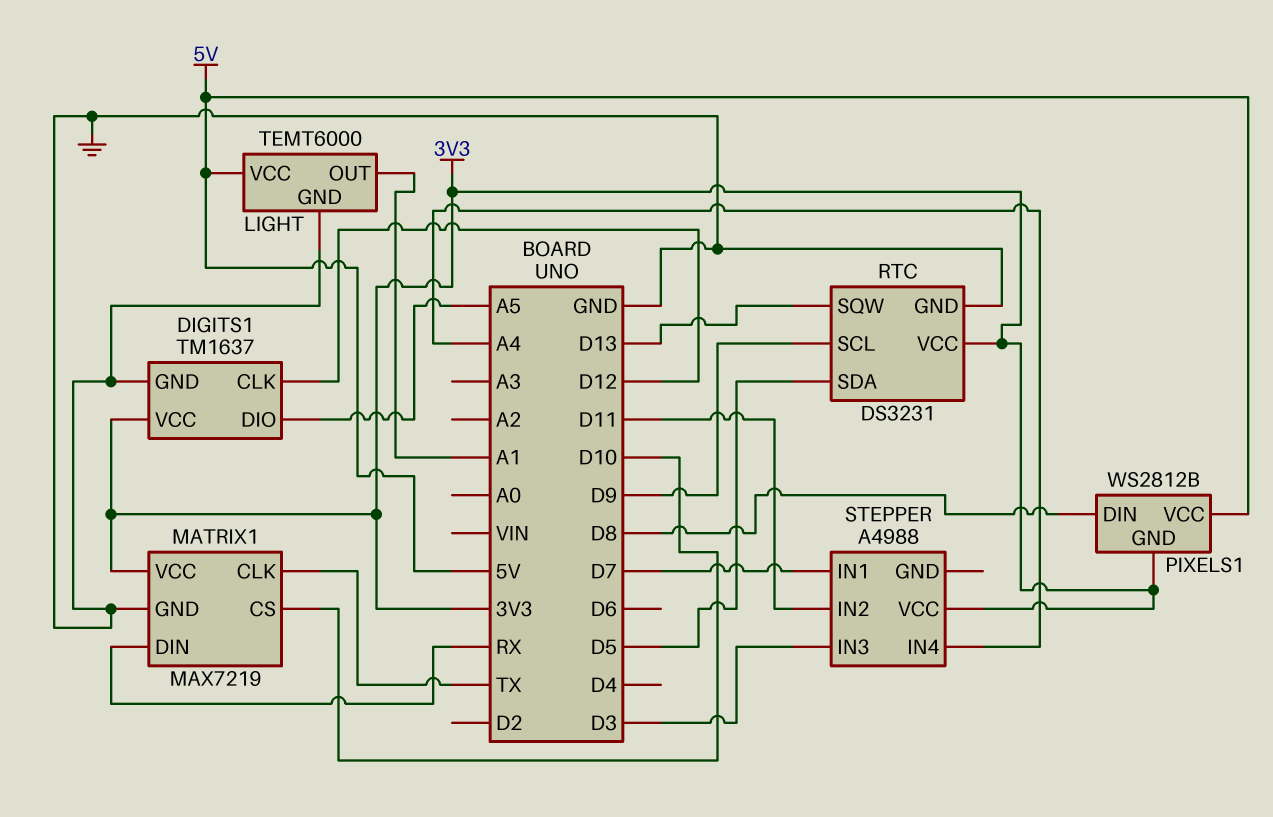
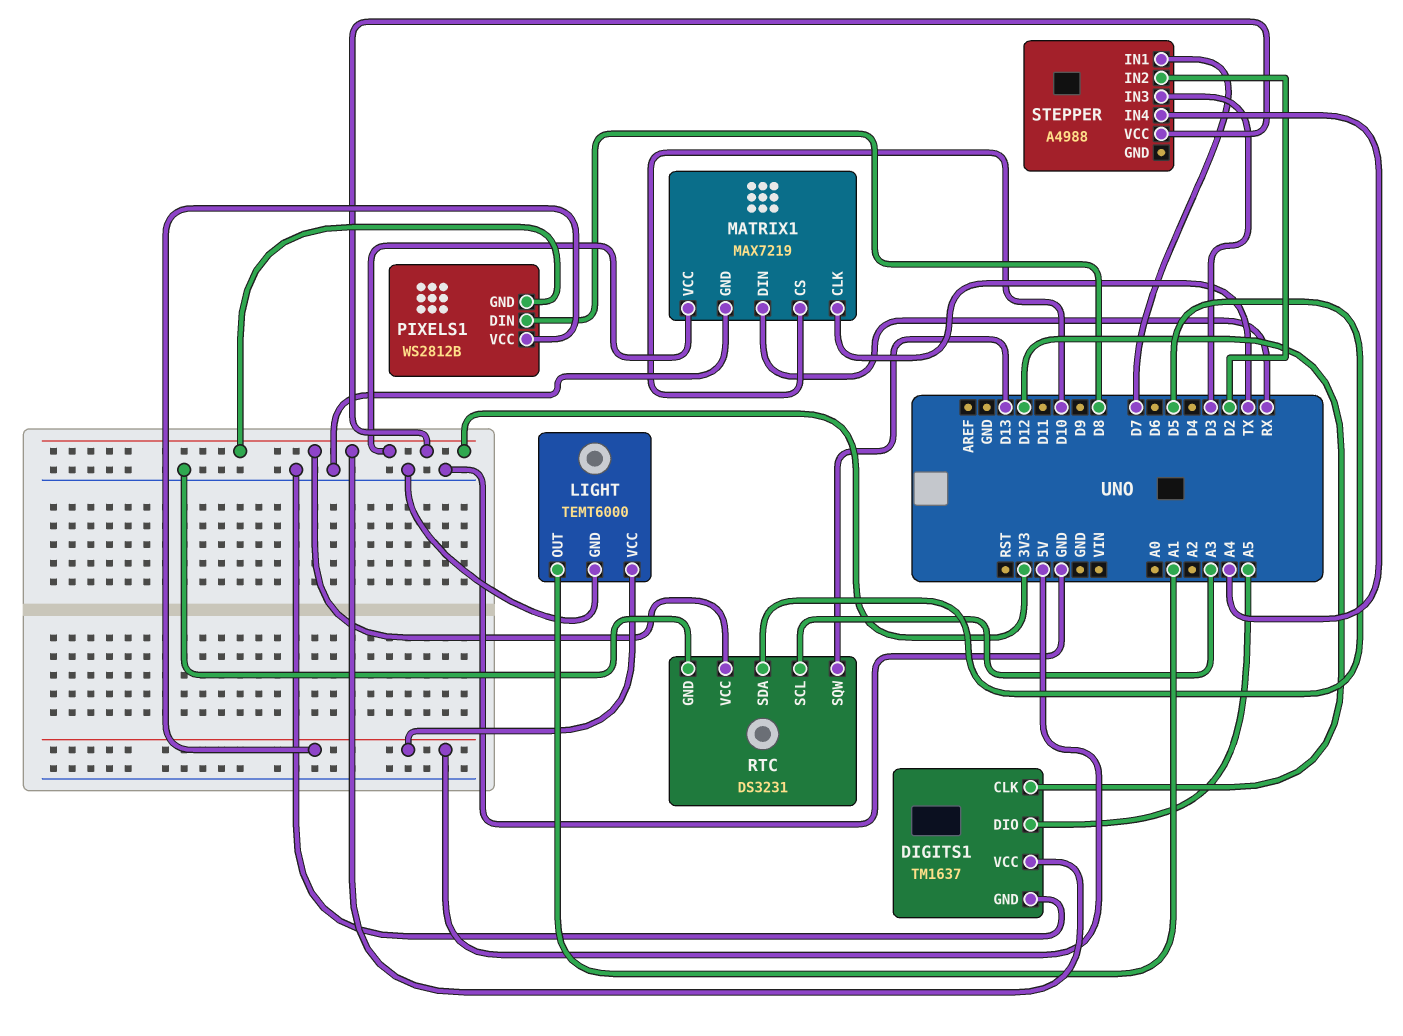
RTC pin SCL: D9 -> A3
STEPPER pin IN2: D11 -> D2

